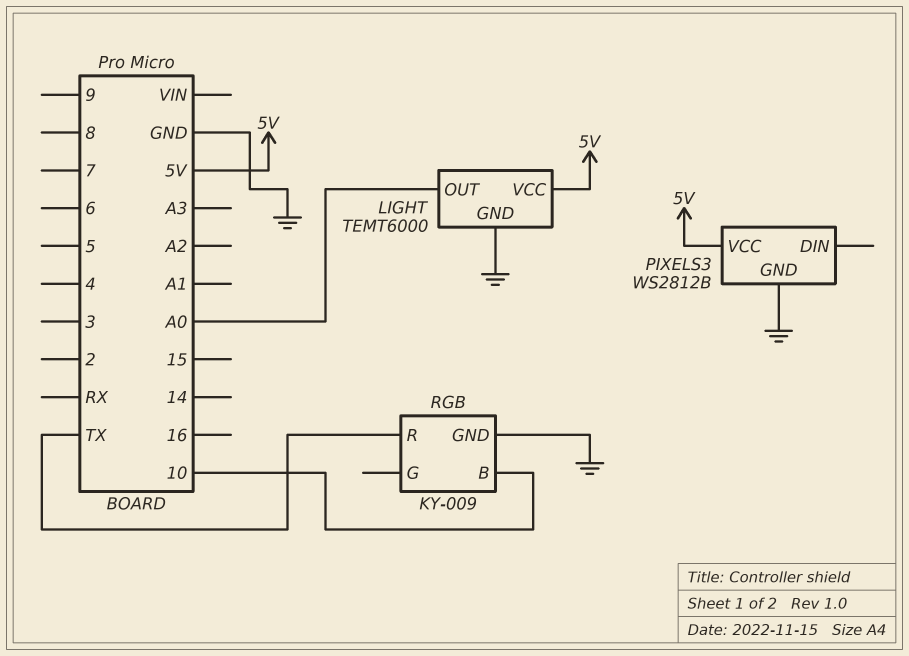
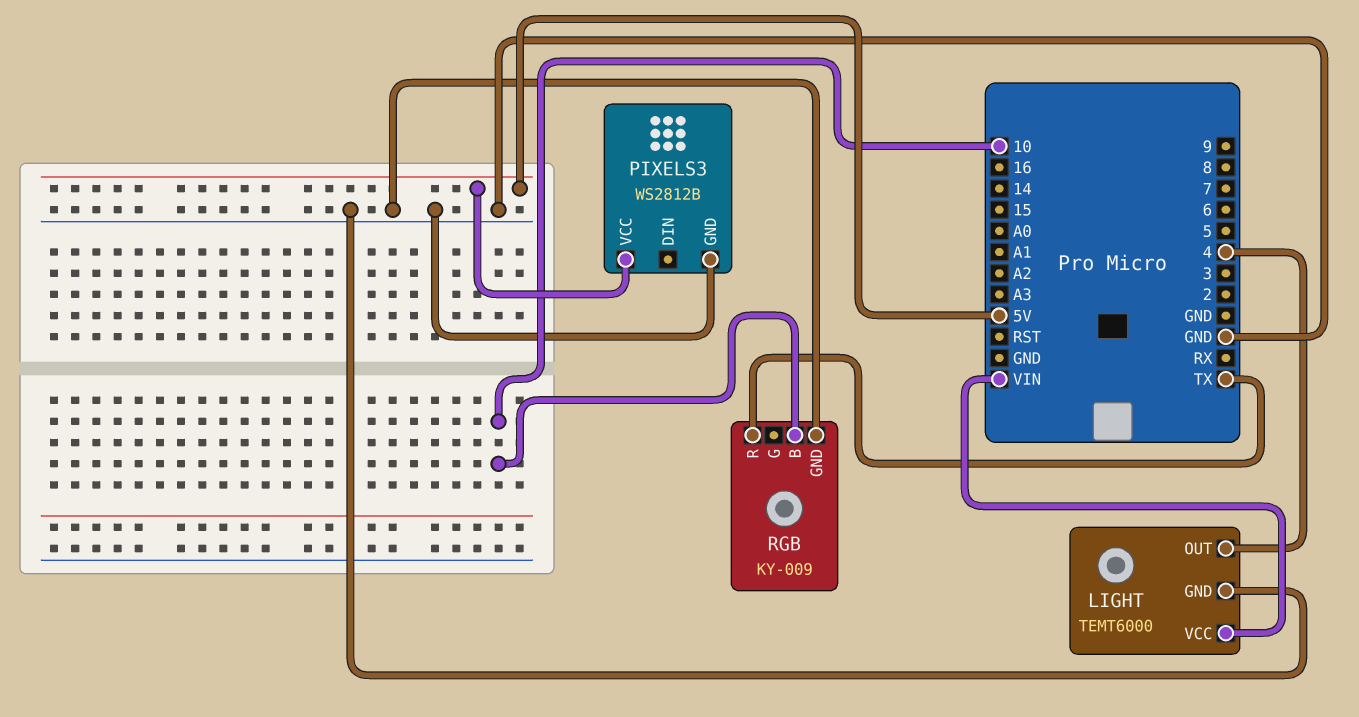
LIGHT pin OUT: A0 -> 4
LIGHT pin VCC: 5V -> VIN

